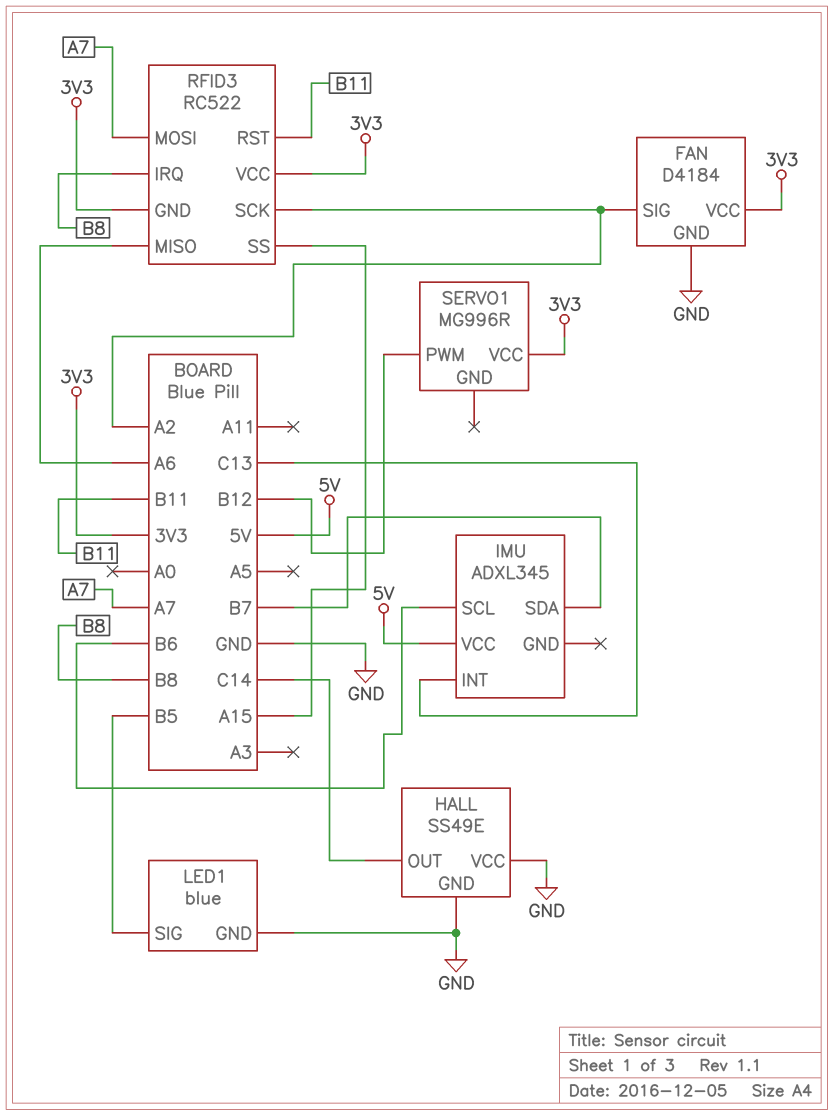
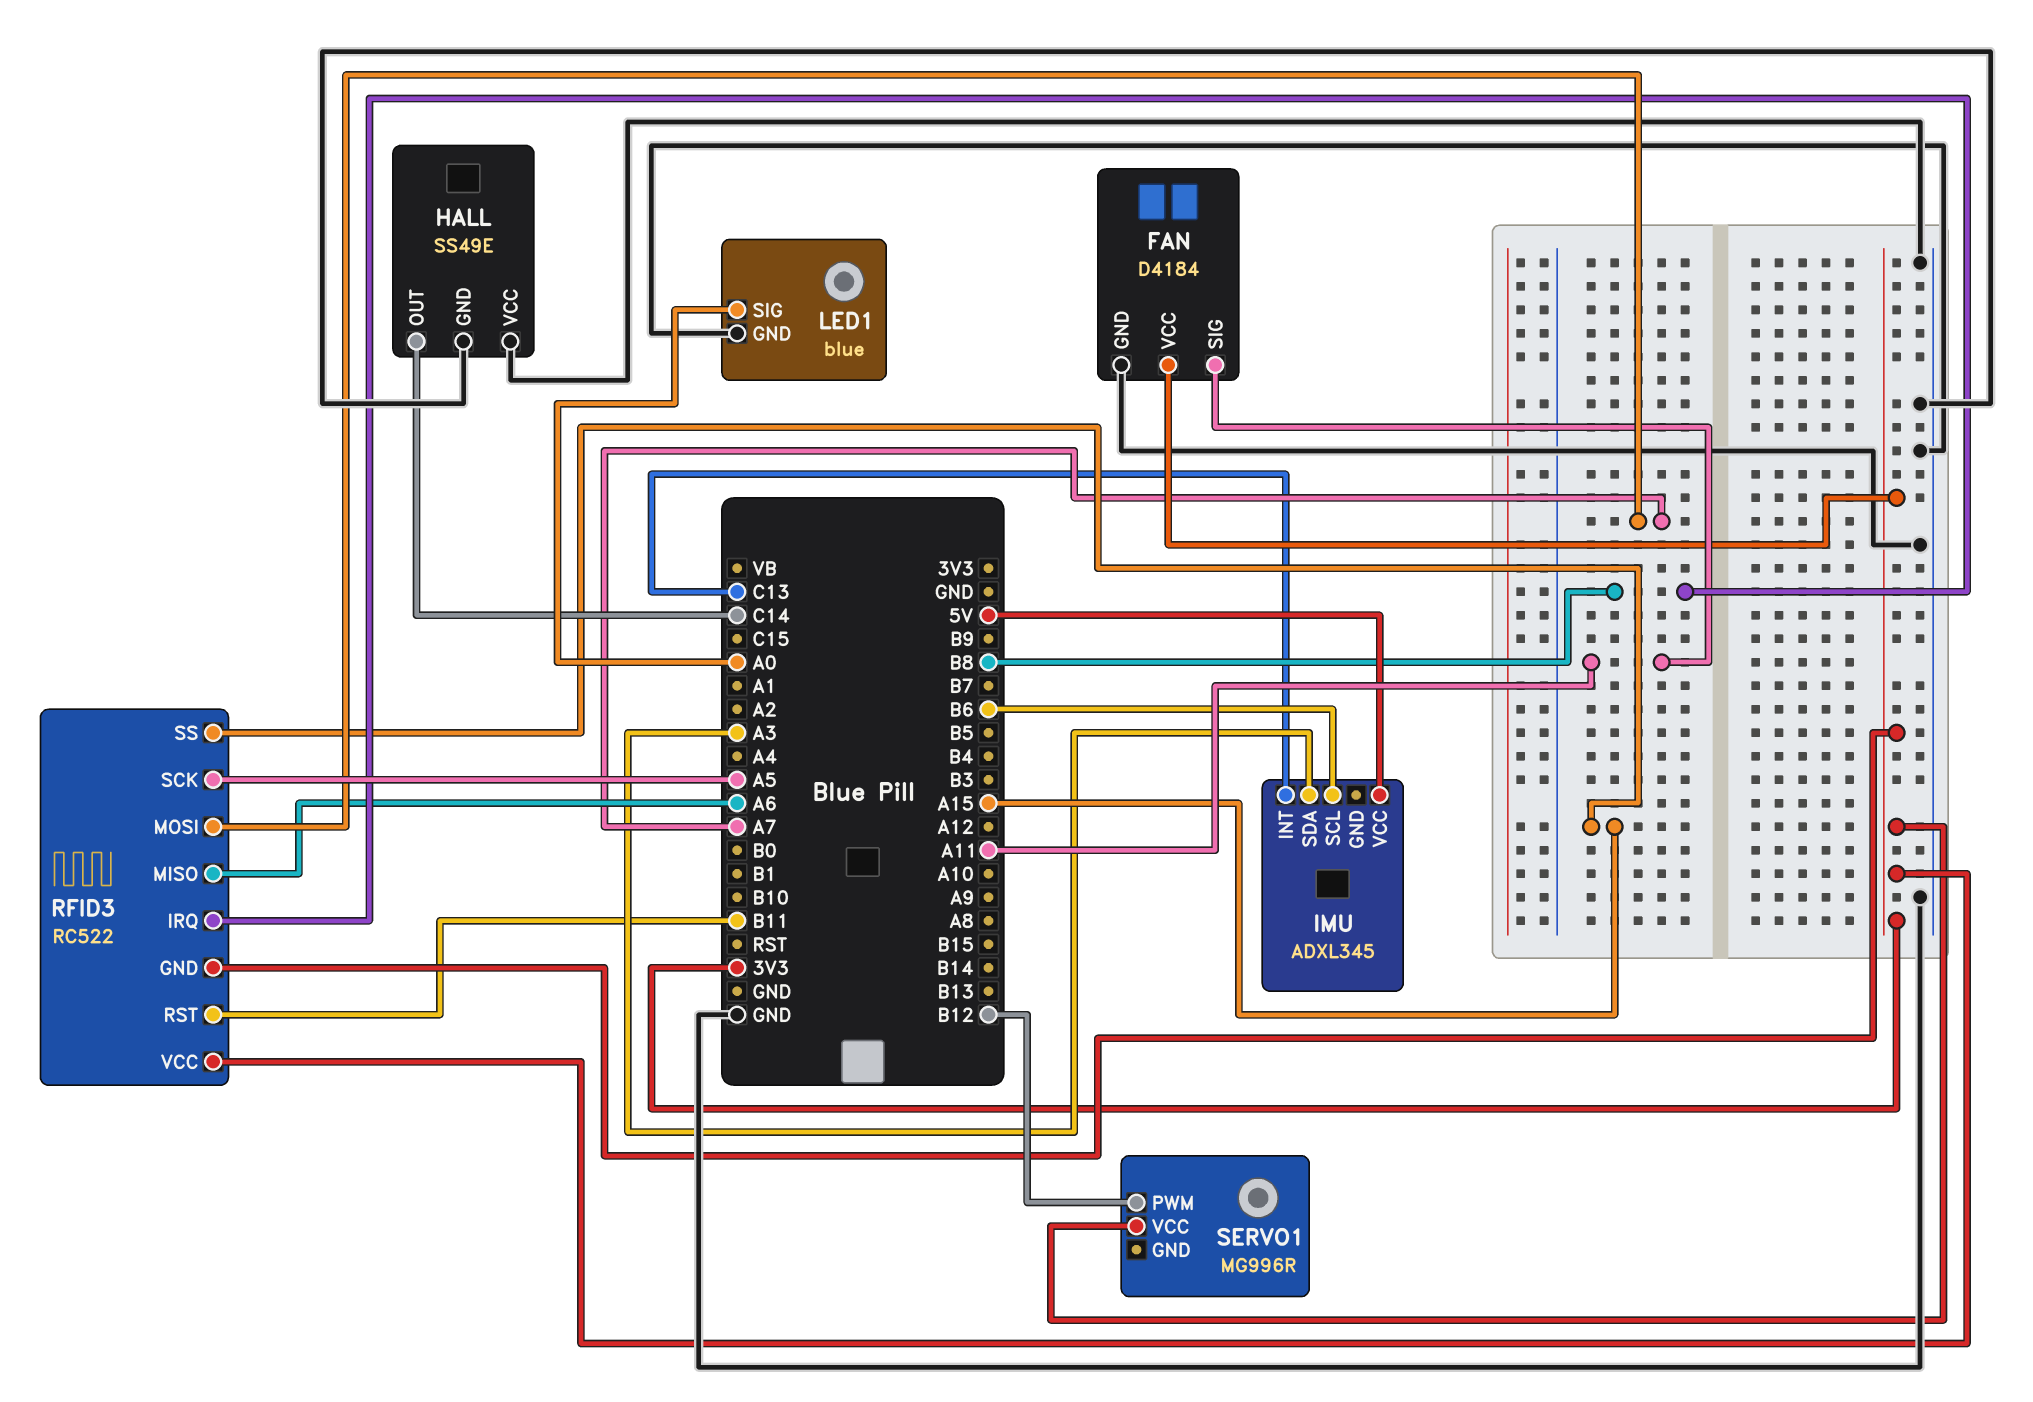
FAN pin SIG: A2 -> A11
IMU pin SDA: B7 -> A3
LED1 pin SIG: B5 -> A0
RFID3 pin SCK: A2 -> A5

